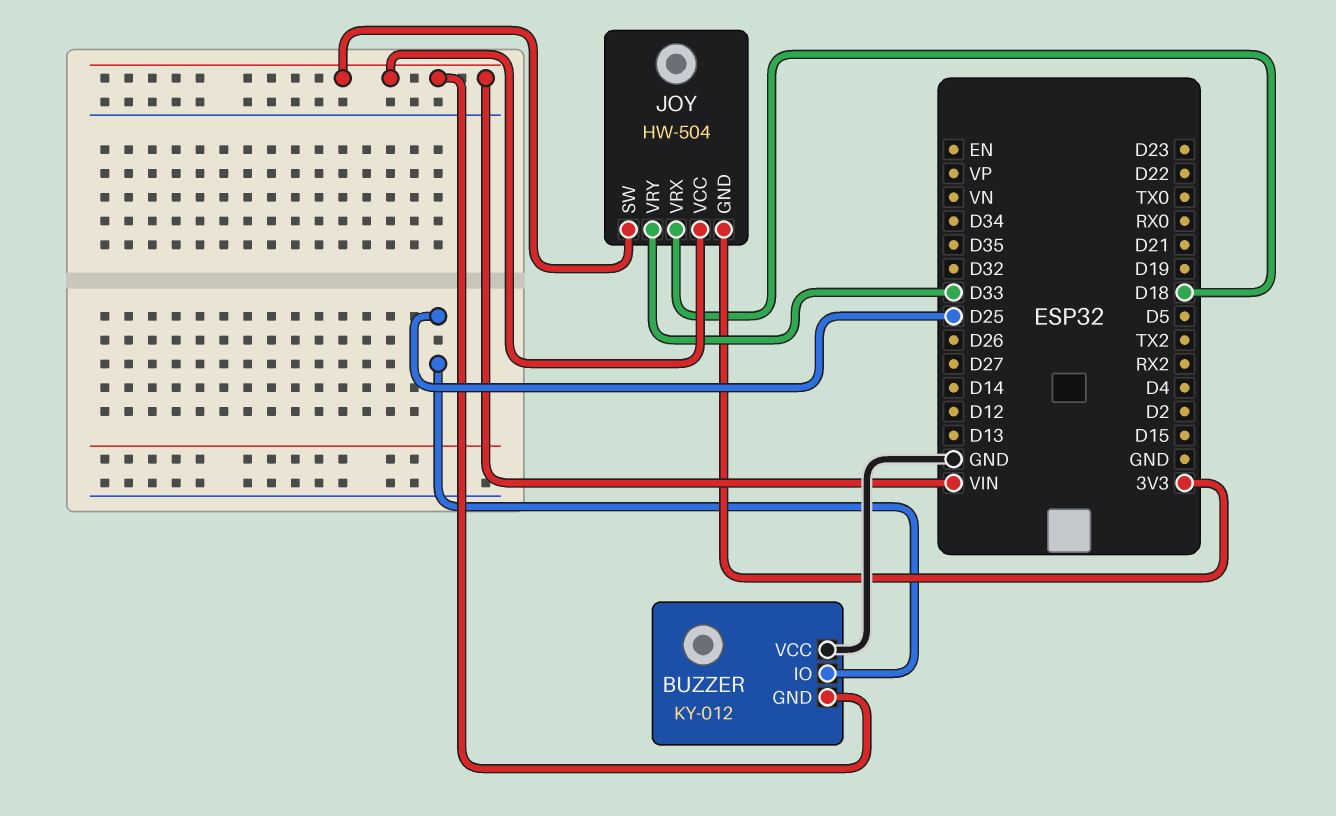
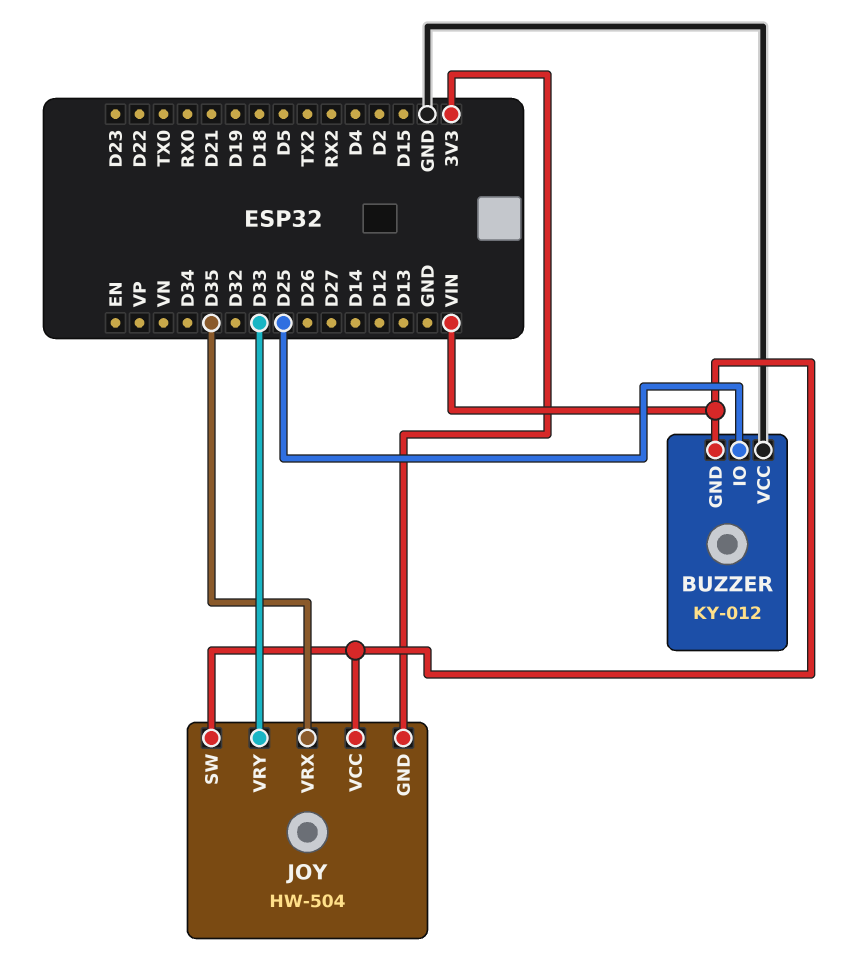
JOY pin VRX: D18 -> D35

